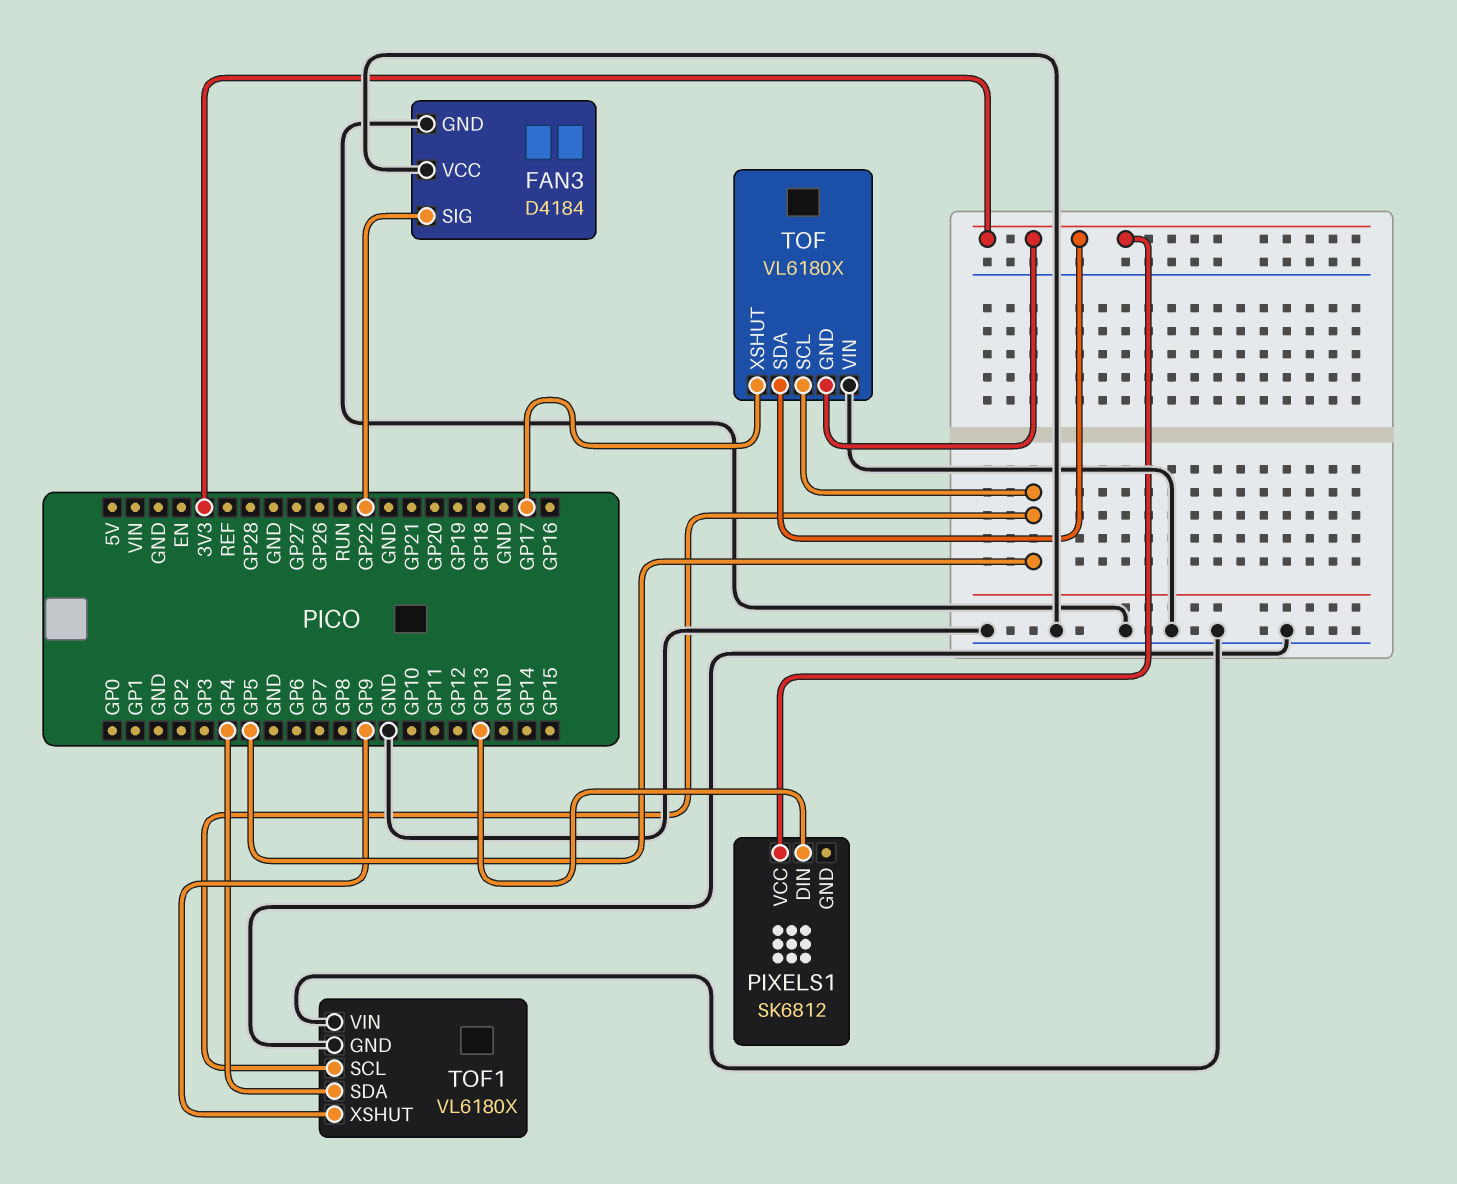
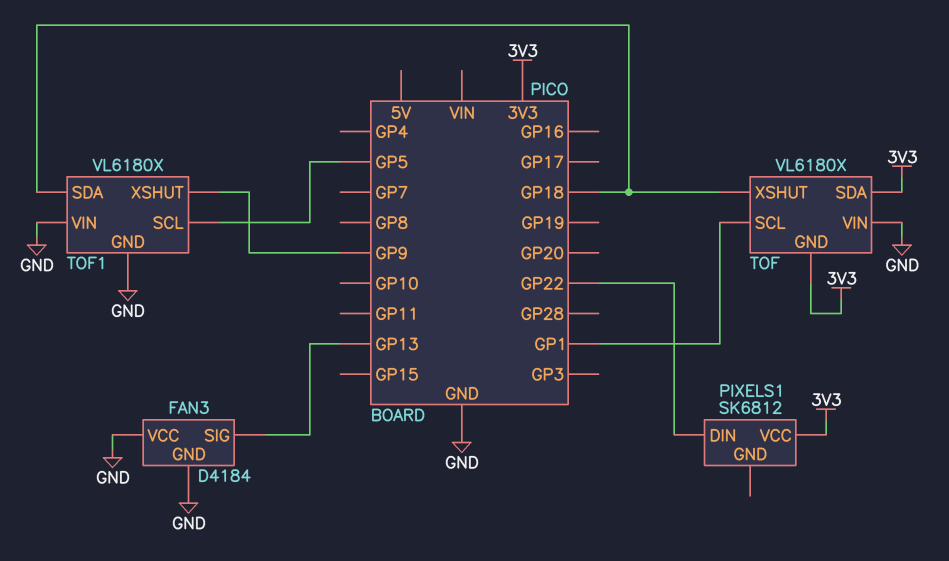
FAN3 pin SIG: GP22 -> GP13
PIXELS1 pin DIN: GP13 -> GP22
TOF pin SCL: GP5 -> GP1
TOF pin XSHUT: GP17 -> GP18
TOF1 pin SDA: GP4 -> GP18

